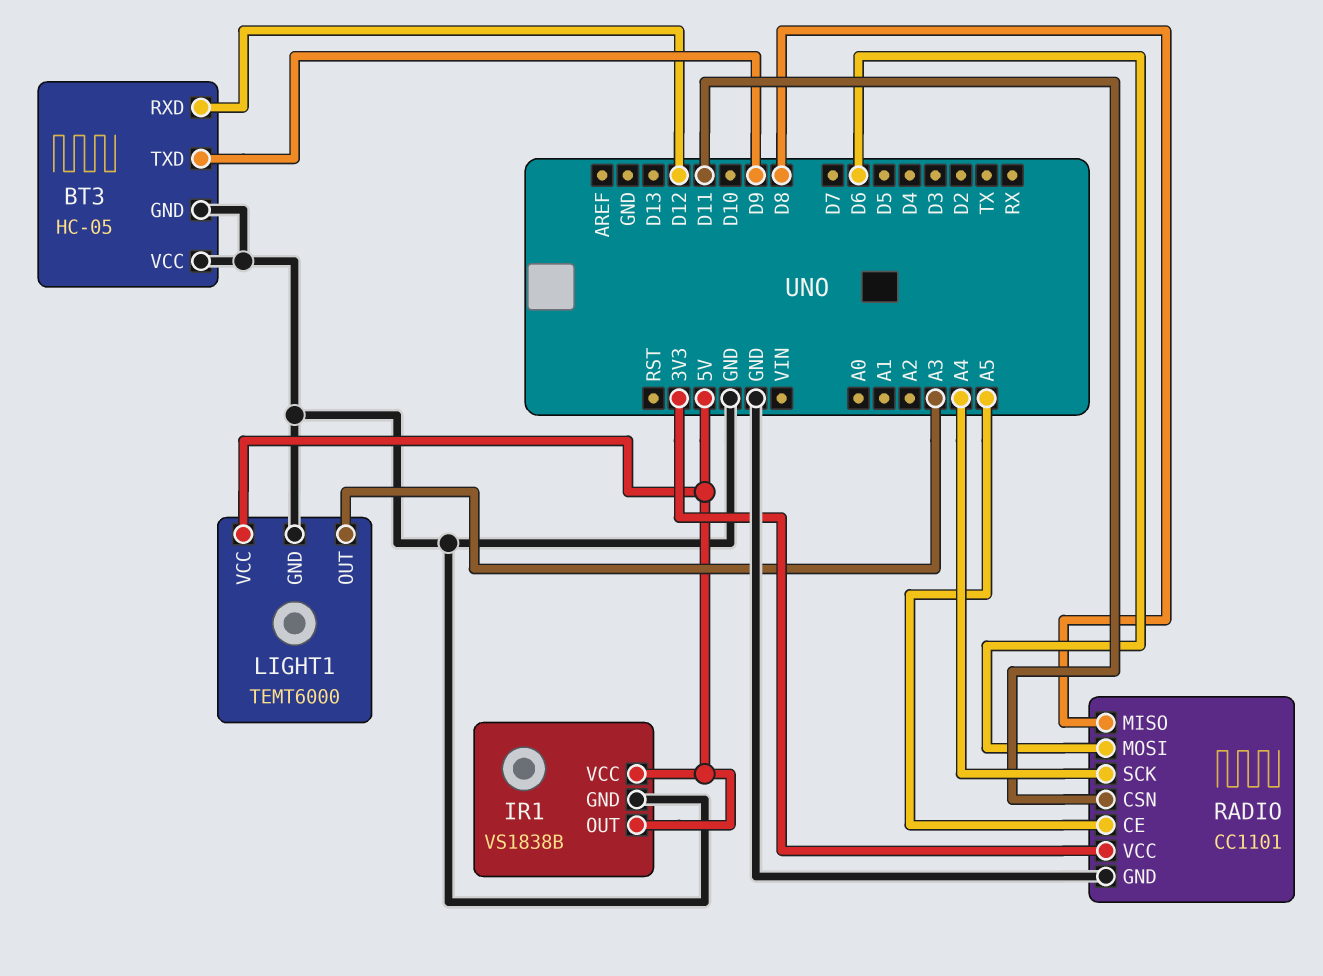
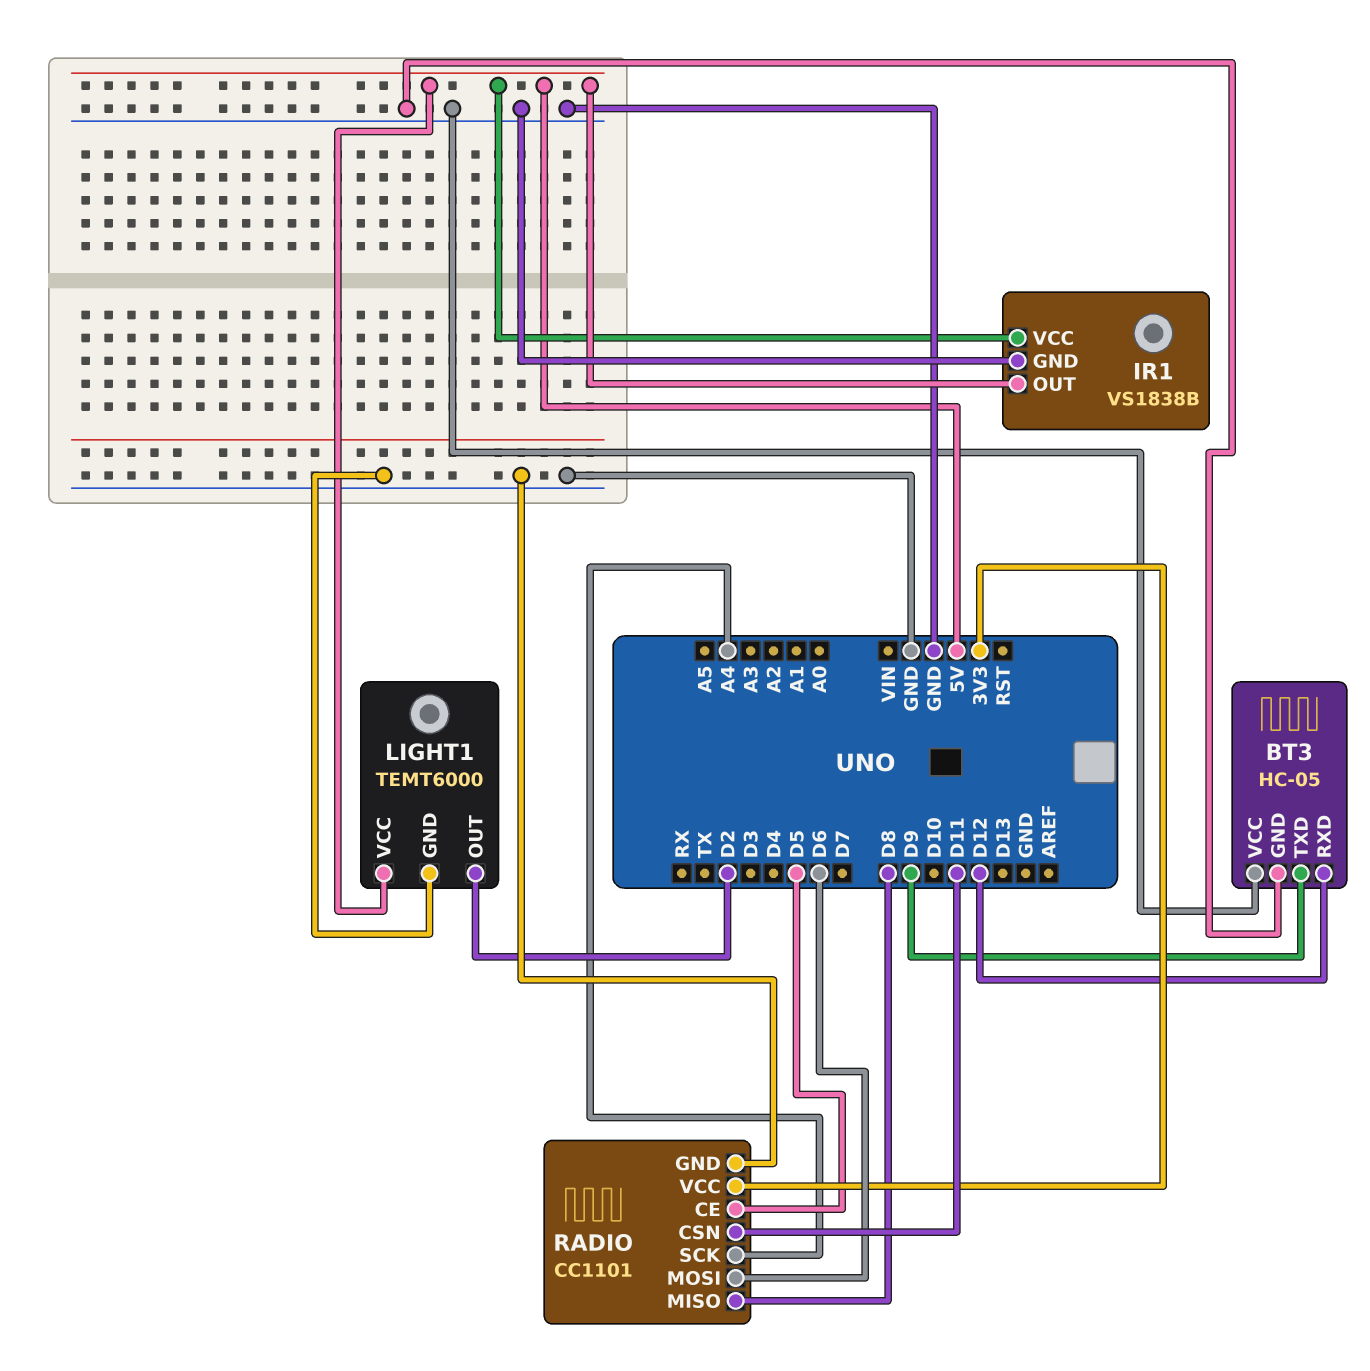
LIGHT1 pin OUT: A3 -> D2
RADIO pin CE: A5 -> D5

